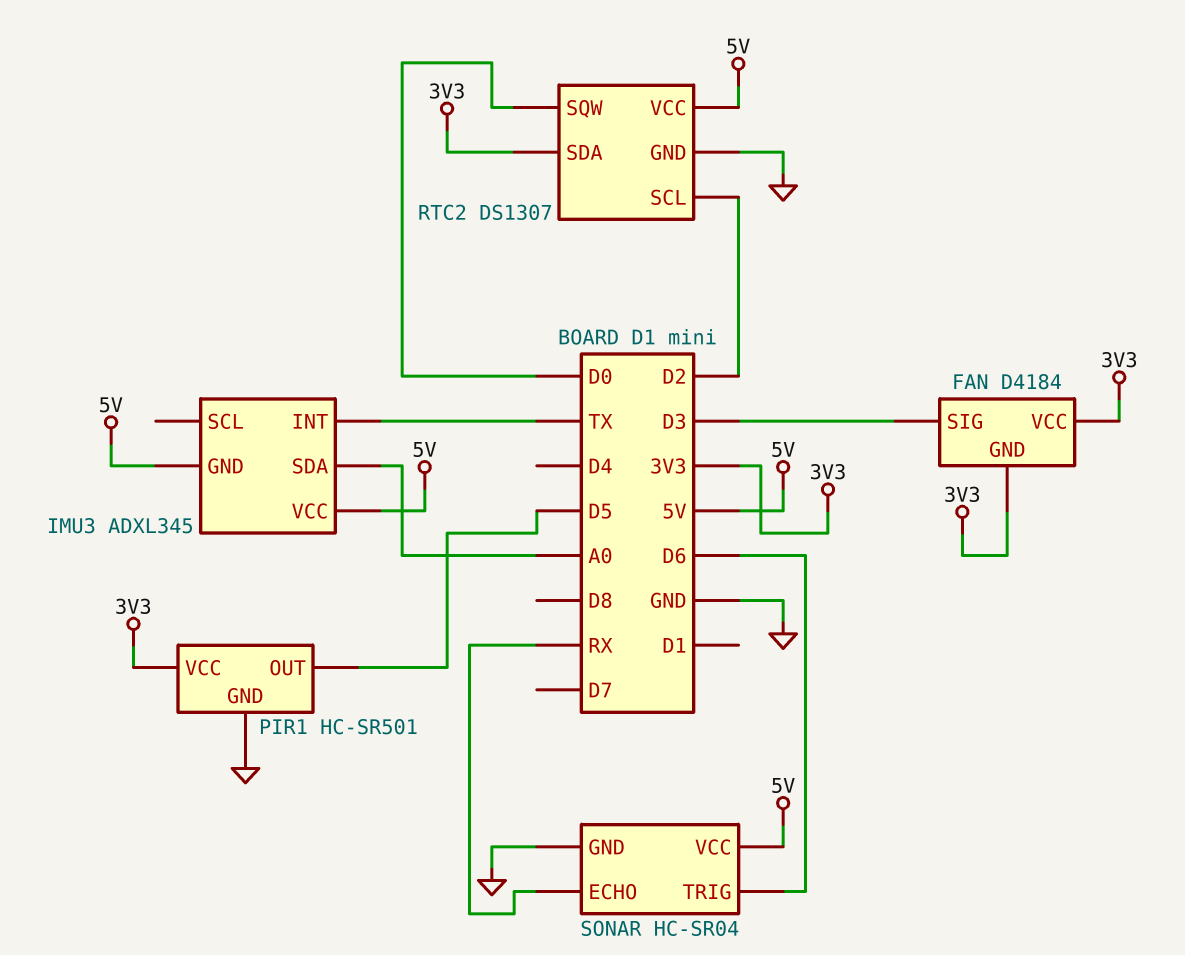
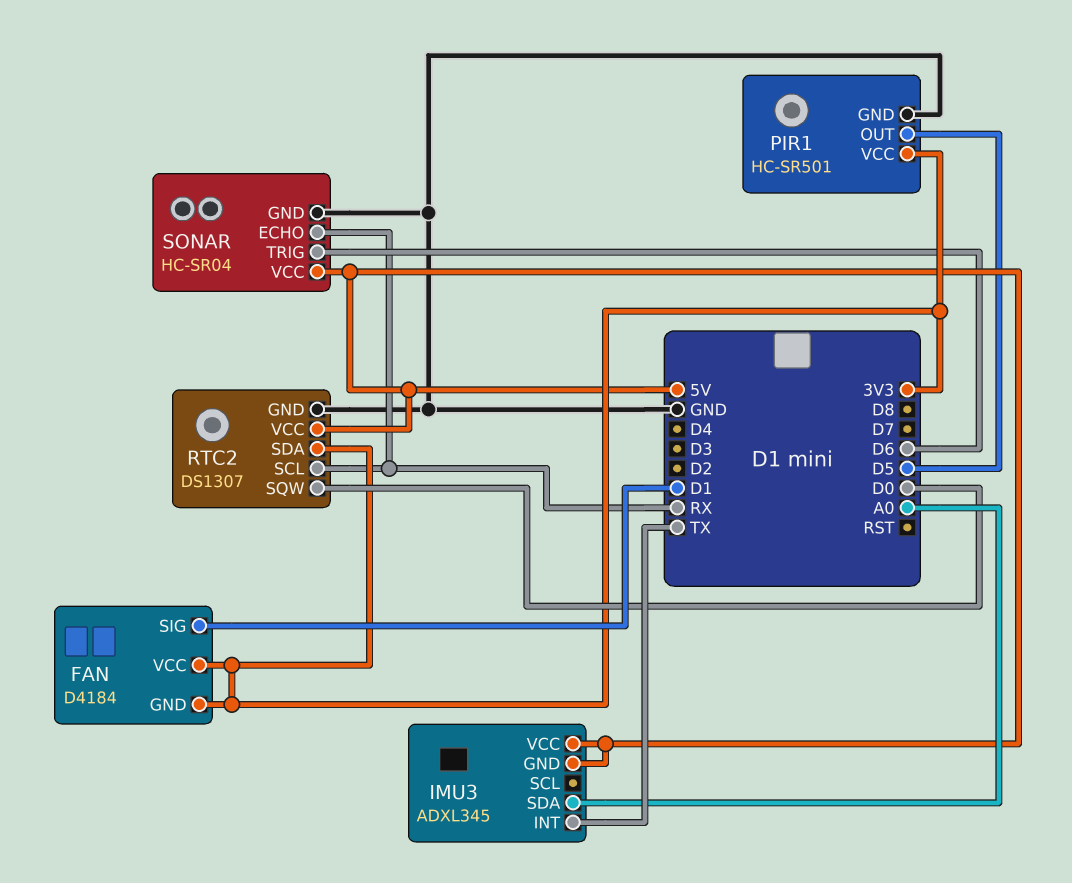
FAN pin SIG: D3 -> D1
RTC2 pin SCL: D2 -> RX

